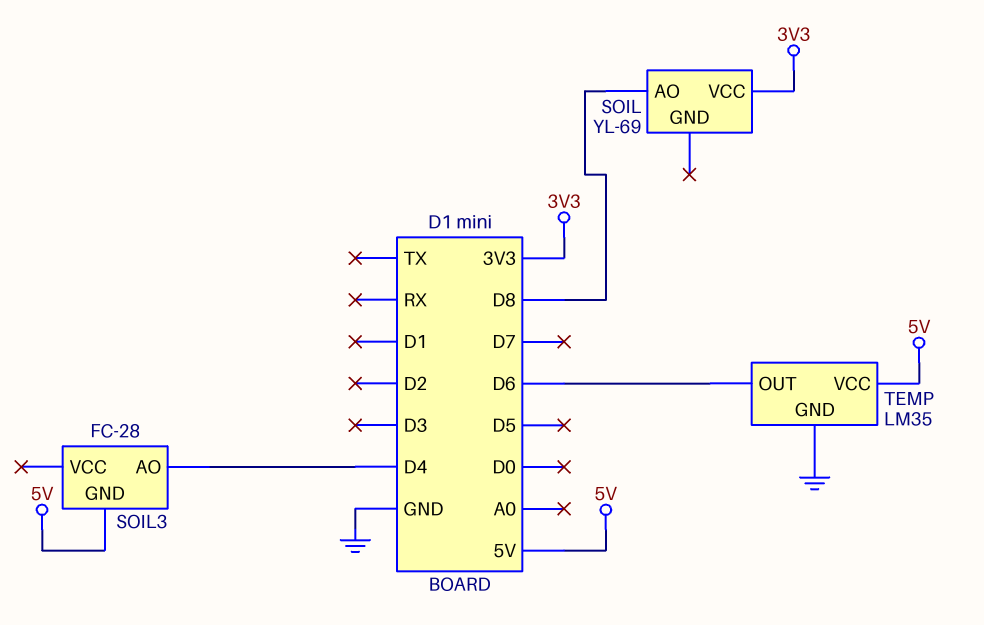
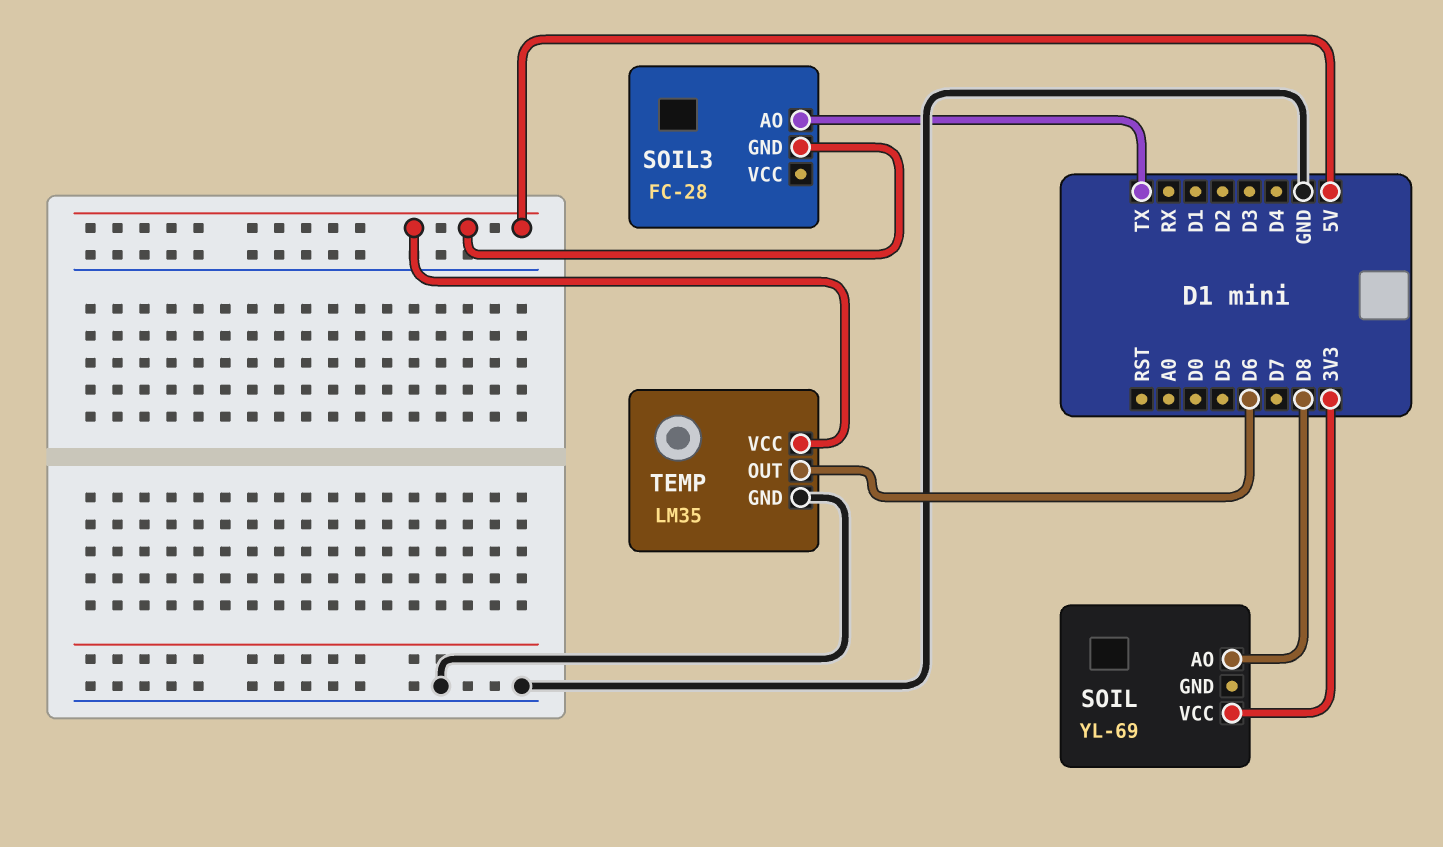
SOIL3 pin AO: D4 -> TX

